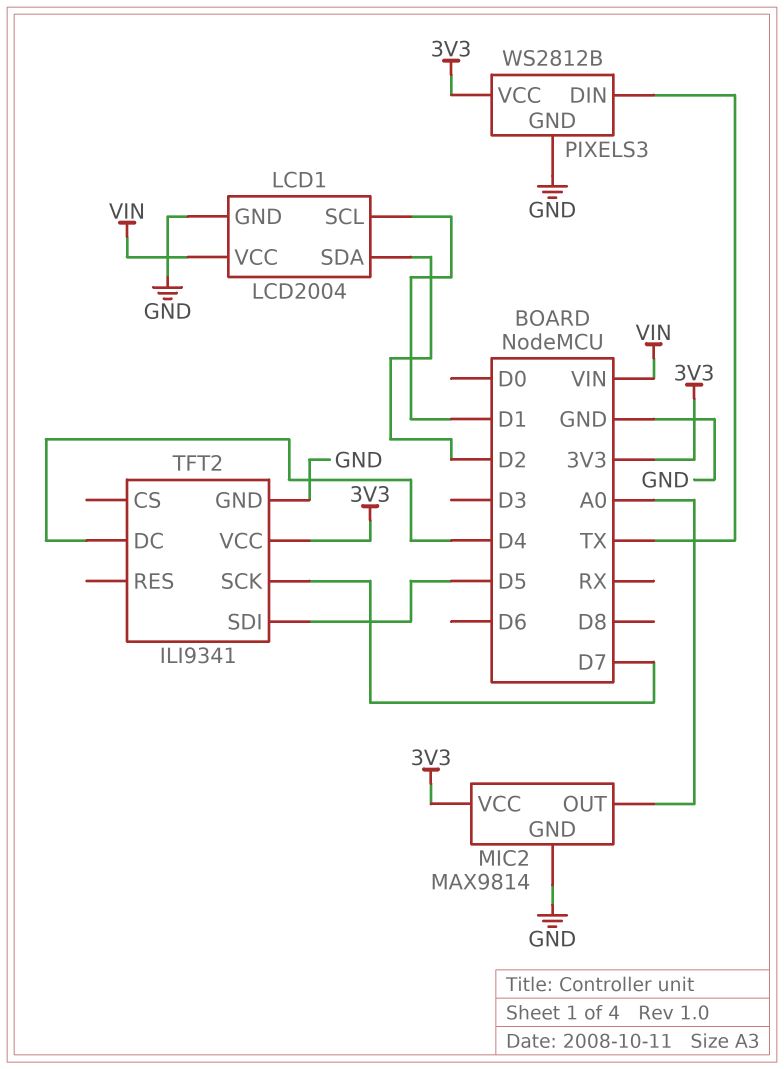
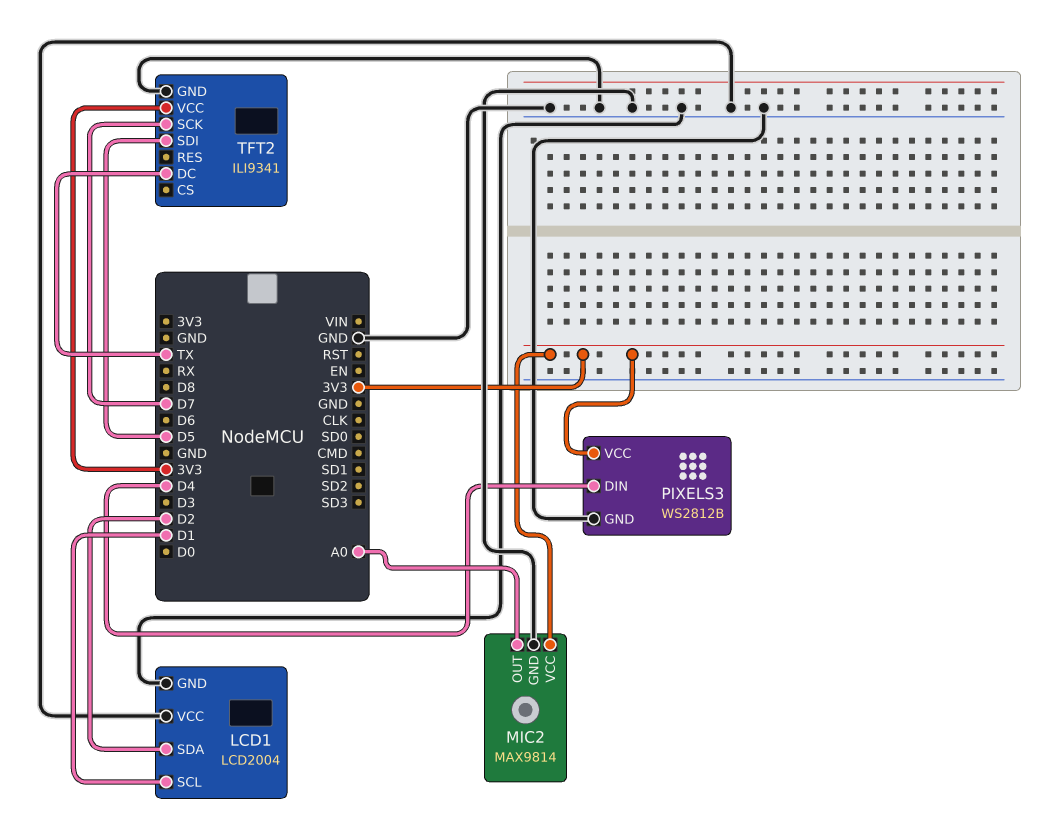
LCD1 pin VCC: VIN -> GND
PIXELS3 pin DIN: TX -> D4
TFT2 pin DC: D4 -> TX

